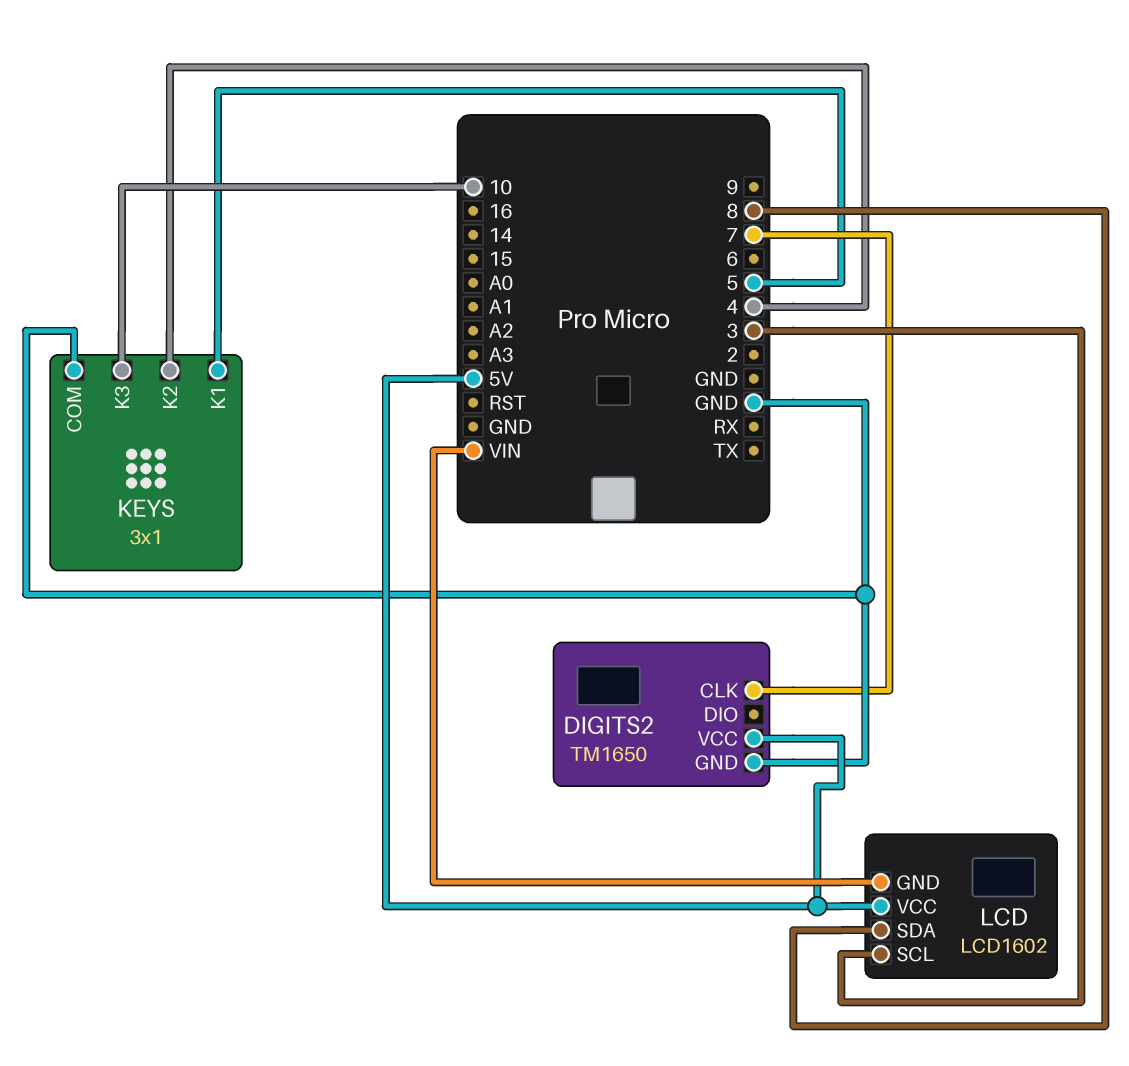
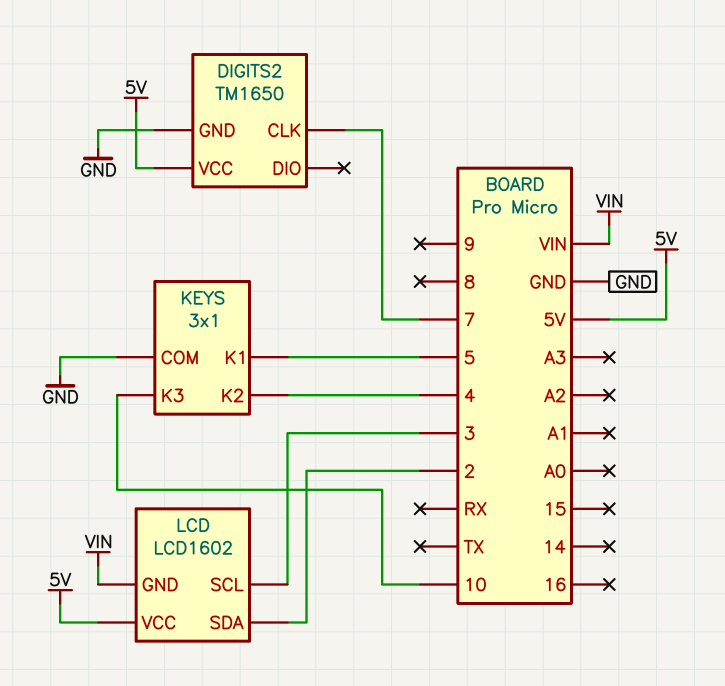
LCD pin SDA: 8 -> 2

